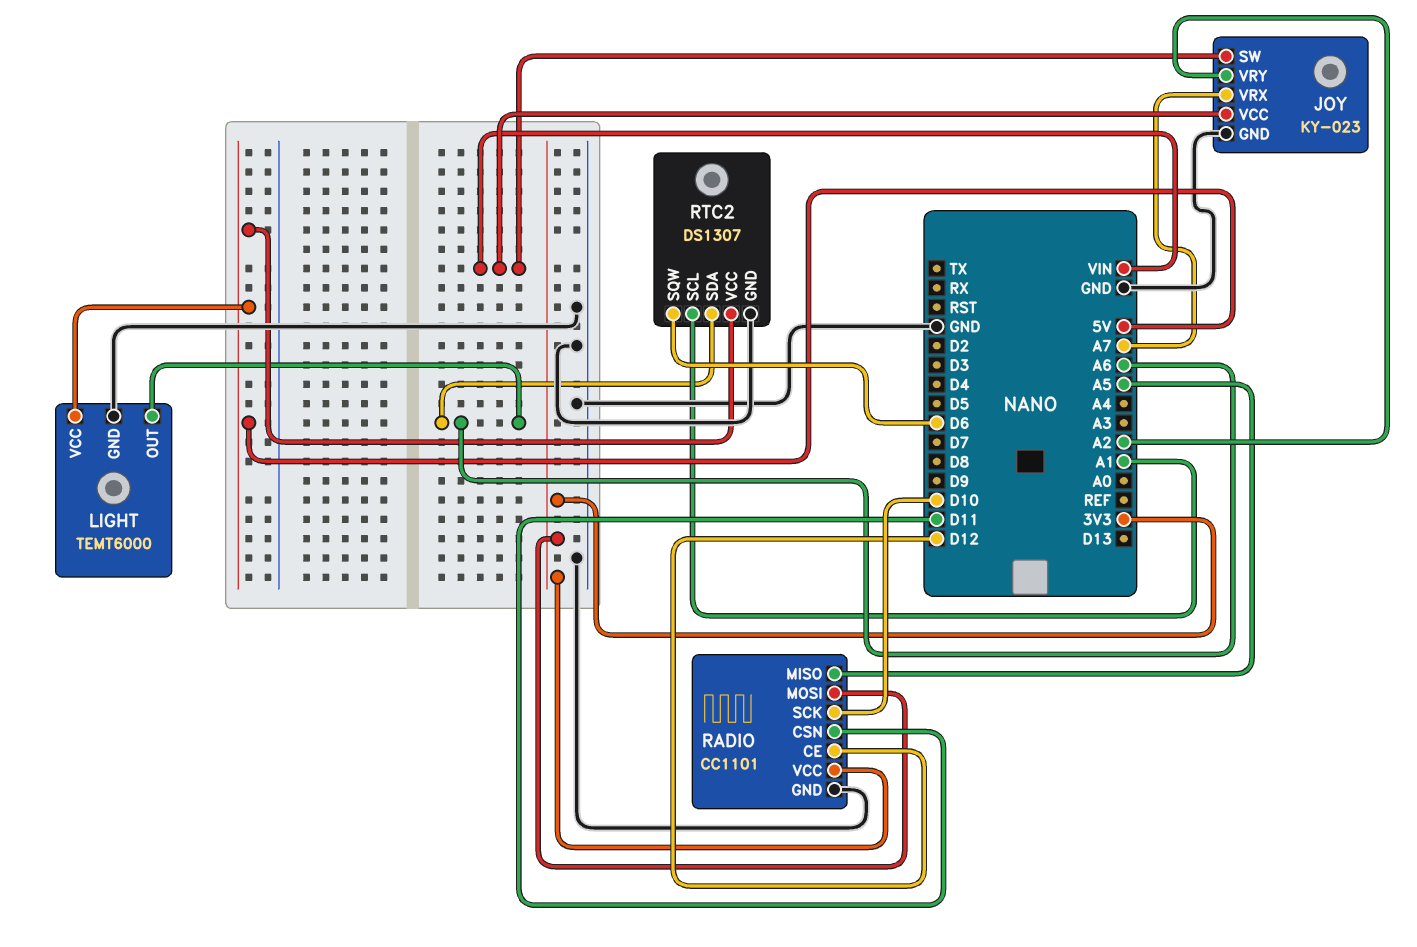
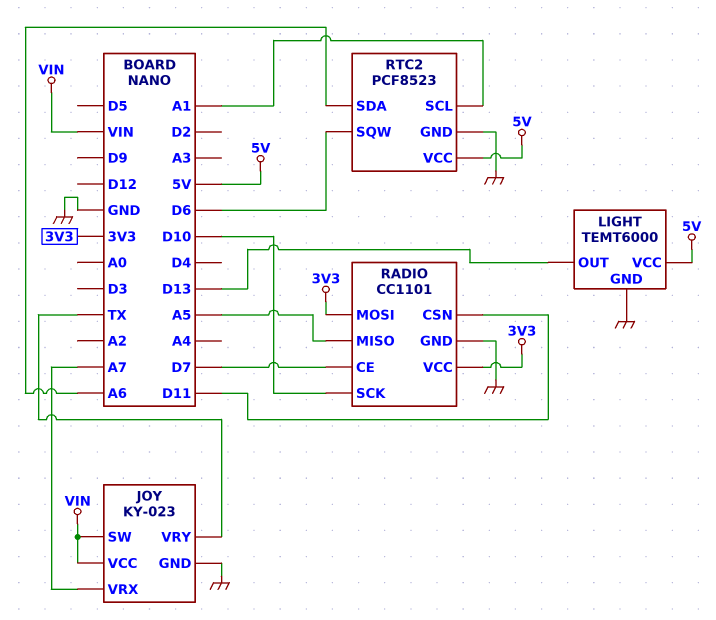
JOY pin VRY: A2 -> TX
LIGHT pin OUT: A6 -> D13
RADIO pin CE: D12 -> D7
RTC2: DS1307 -> PCF8523

